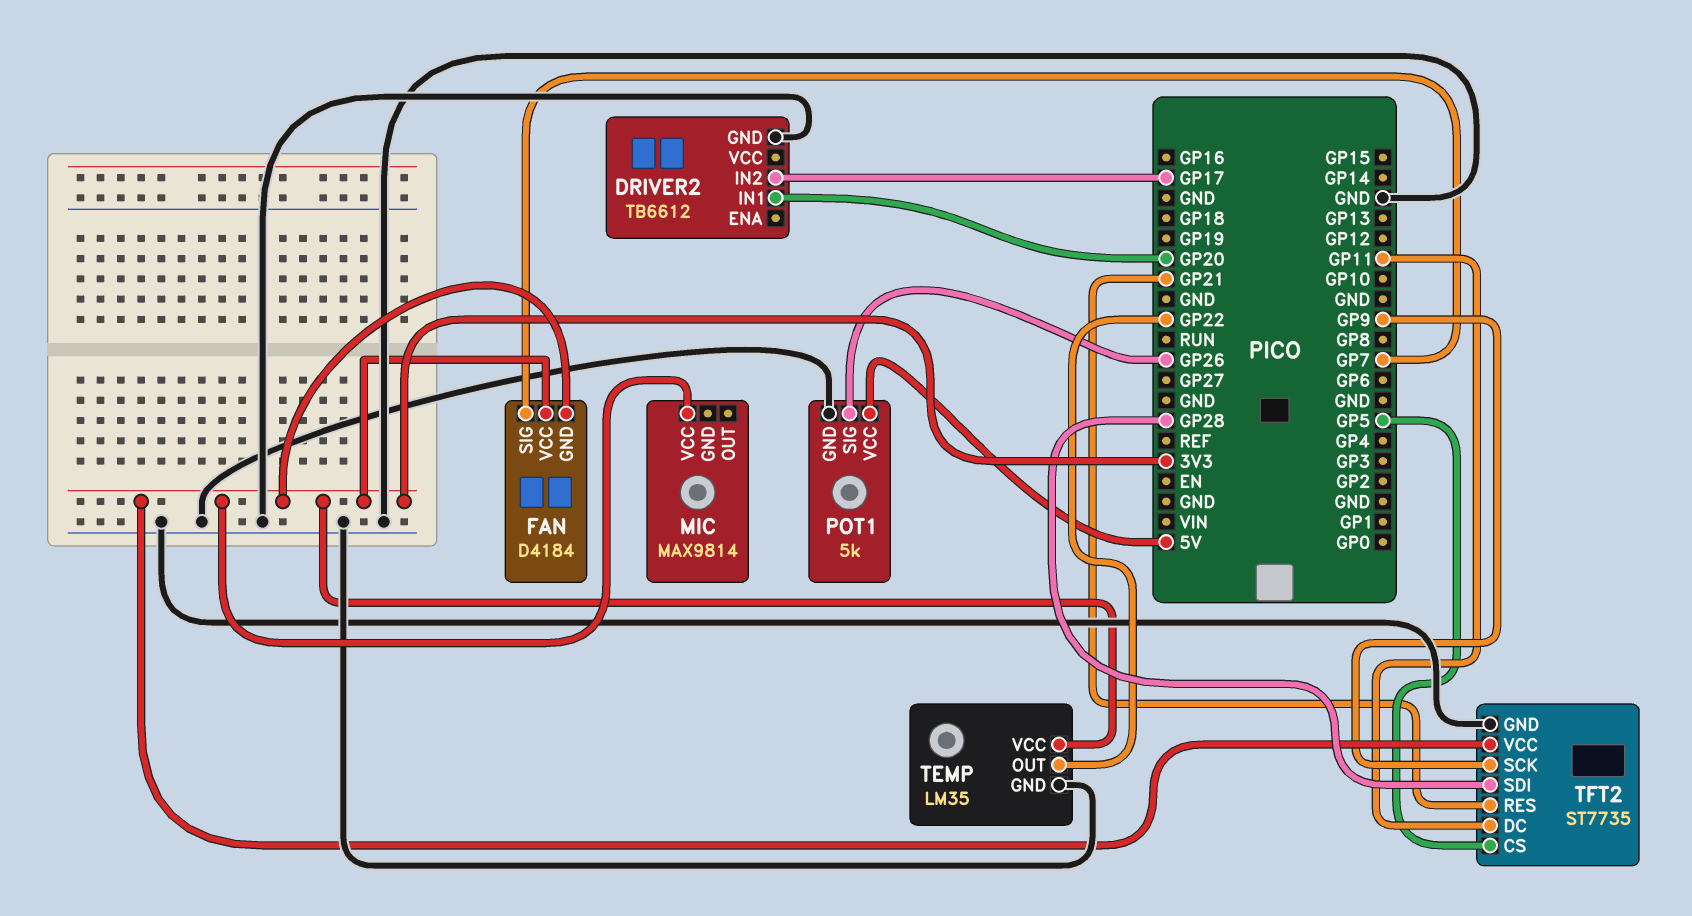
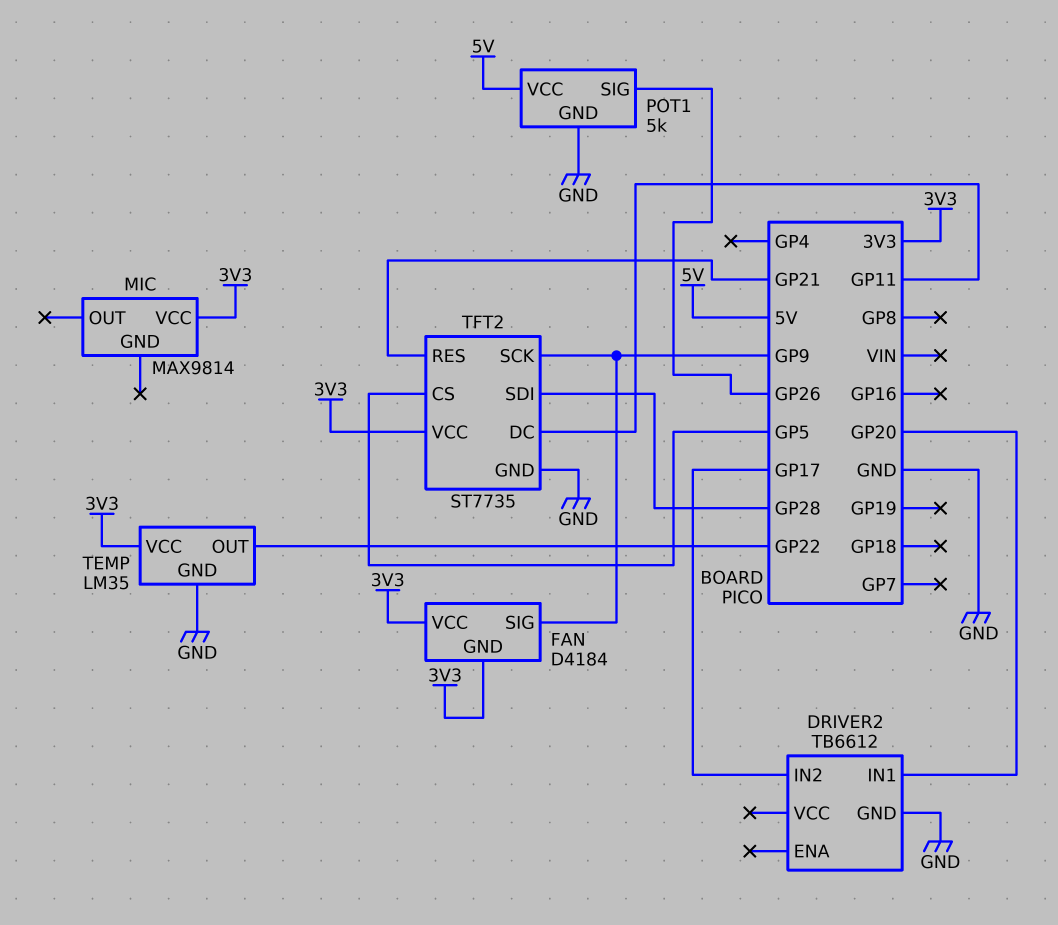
FAN pin SIG: GP7 -> GP9

